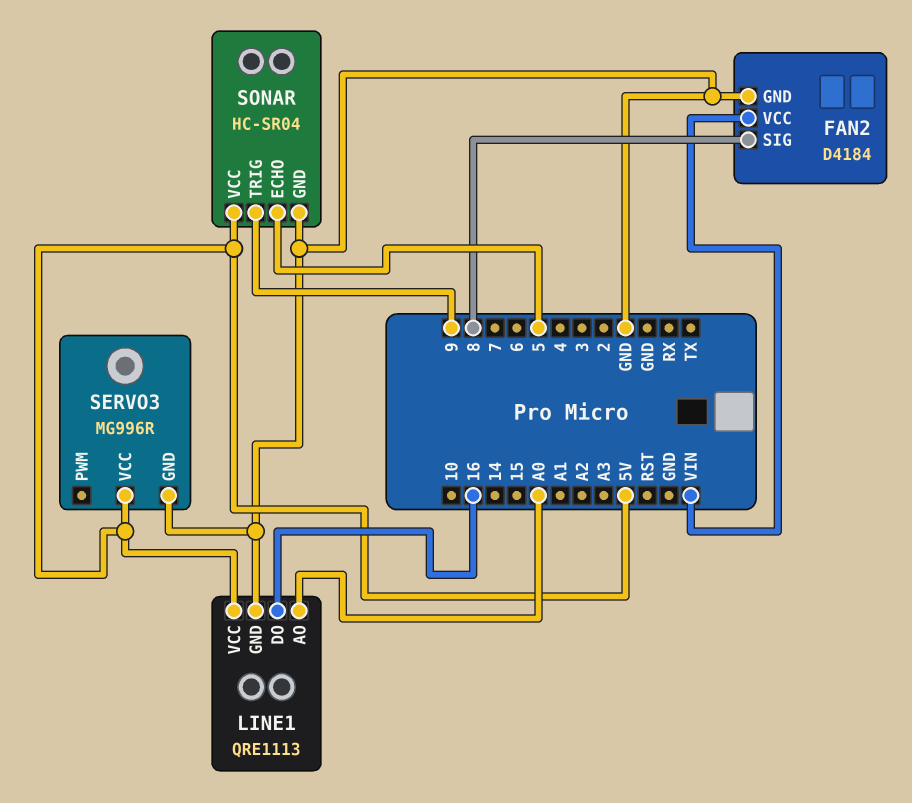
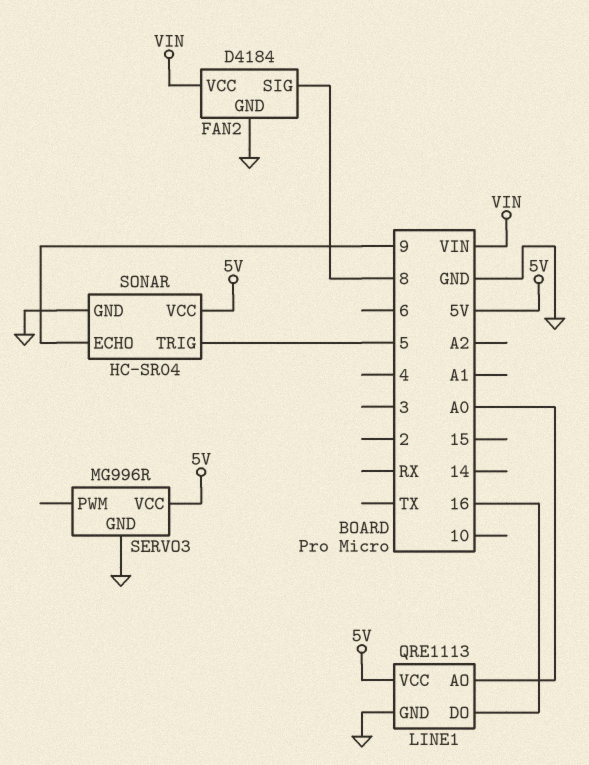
SONAR pin ECHO: 5 -> 9
SONAR pin TRIG: 9 -> 5

